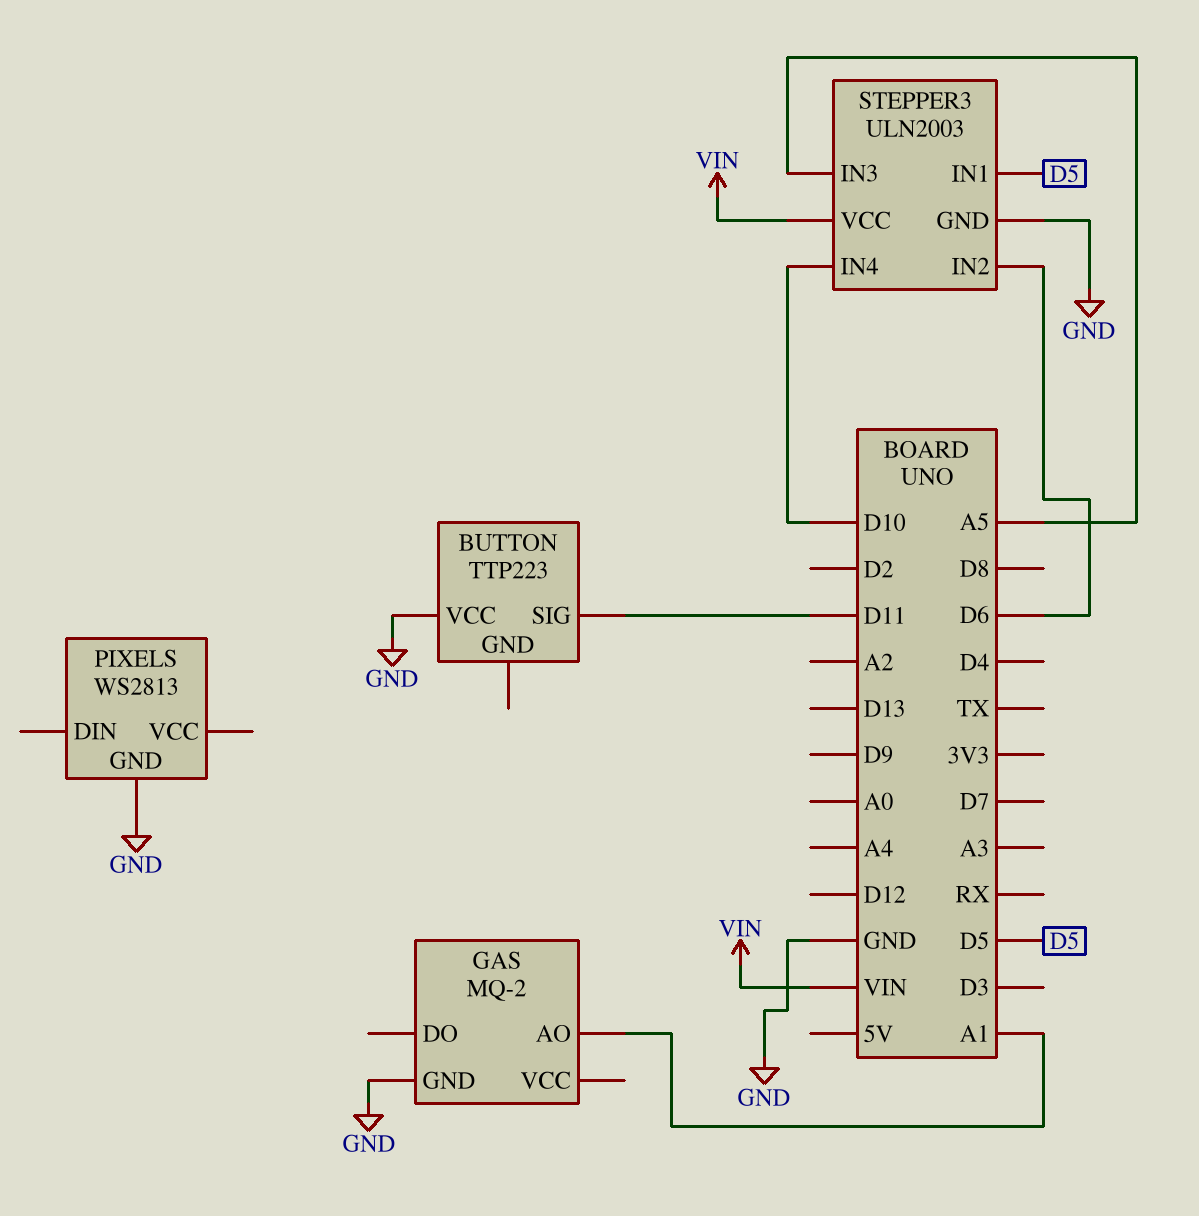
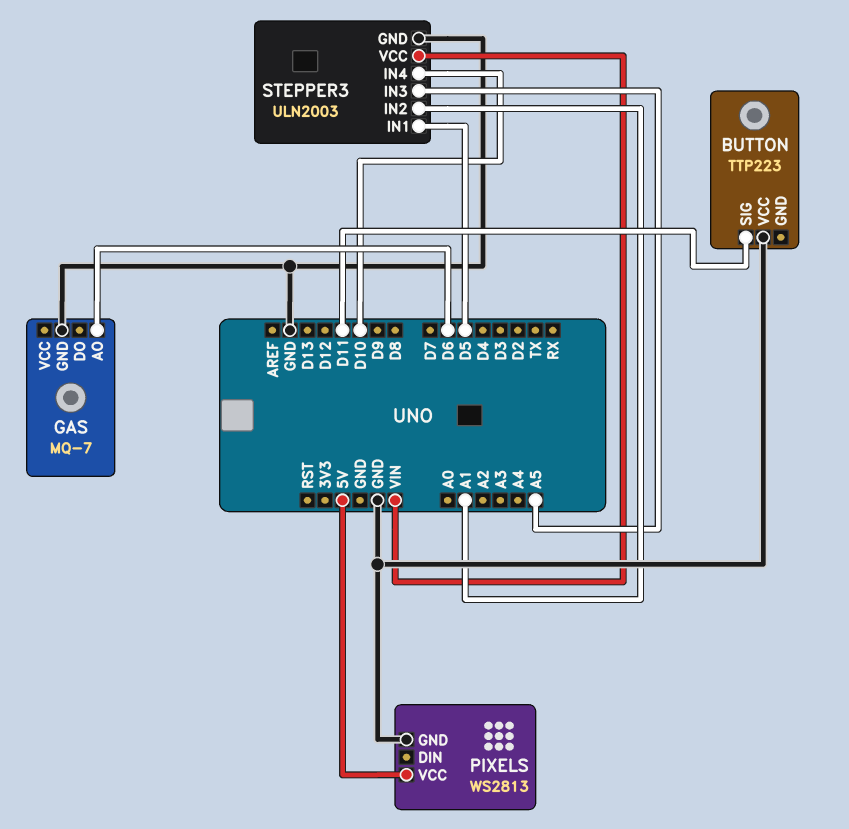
GAS: MQ-2 -> MQ-7
GAS pin AO: A1 -> D6
PIXELS pin VCC: none -> 5V
STEPPER3 pin IN2: D6 -> A1

